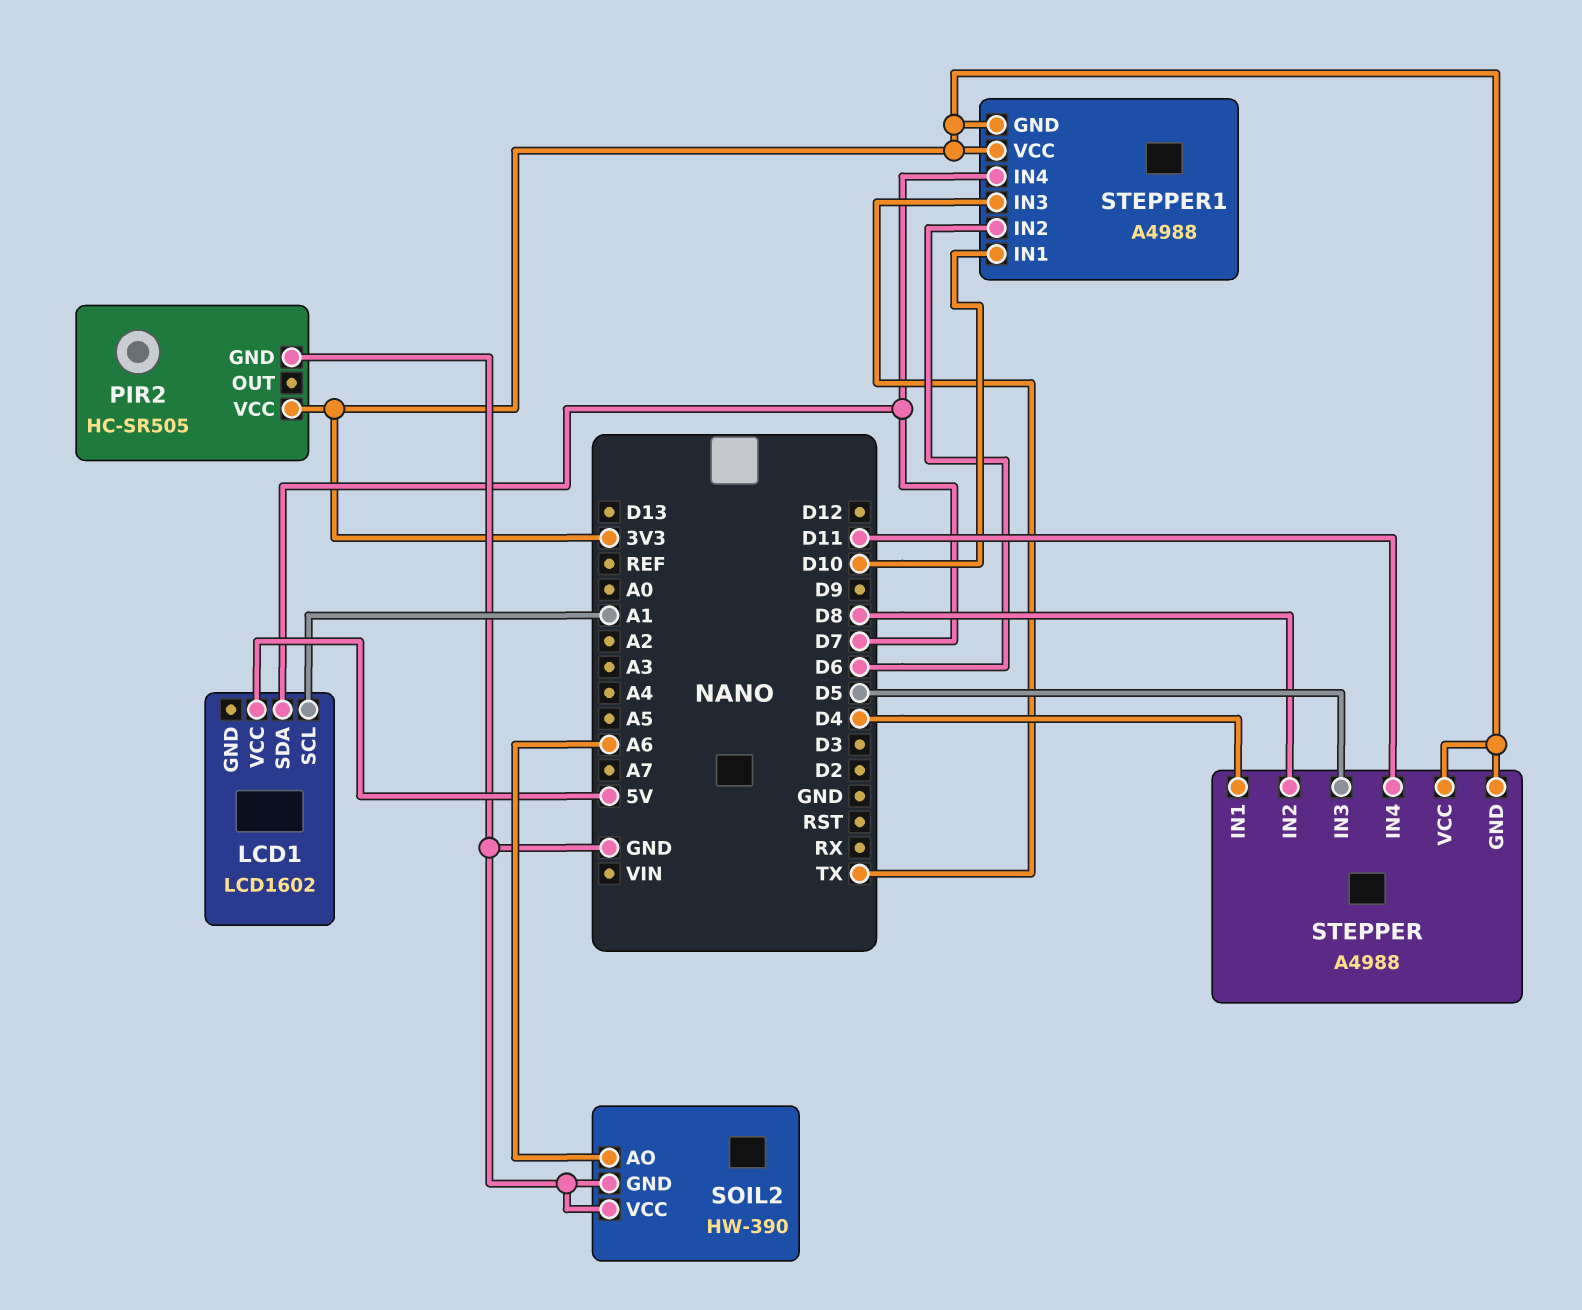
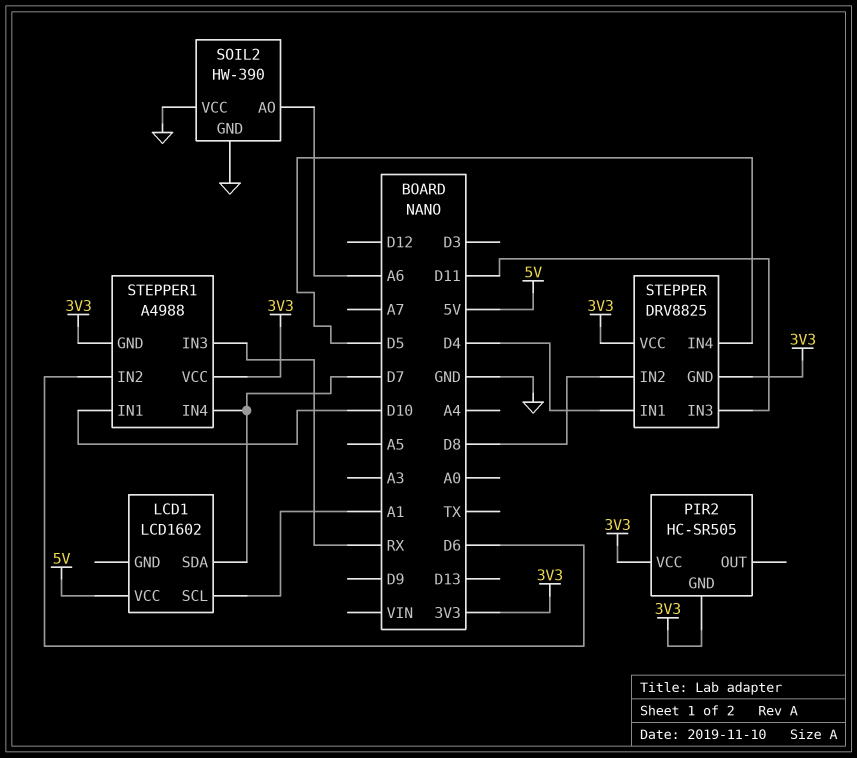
PIR2 pin GND: GND -> 3V3
STEPPER: A4988 -> DRV8825
STEPPER pin IN3: D5 -> D11
STEPPER pin IN4: D11 -> D5
STEPPER1 pin IN3: TX -> RX

